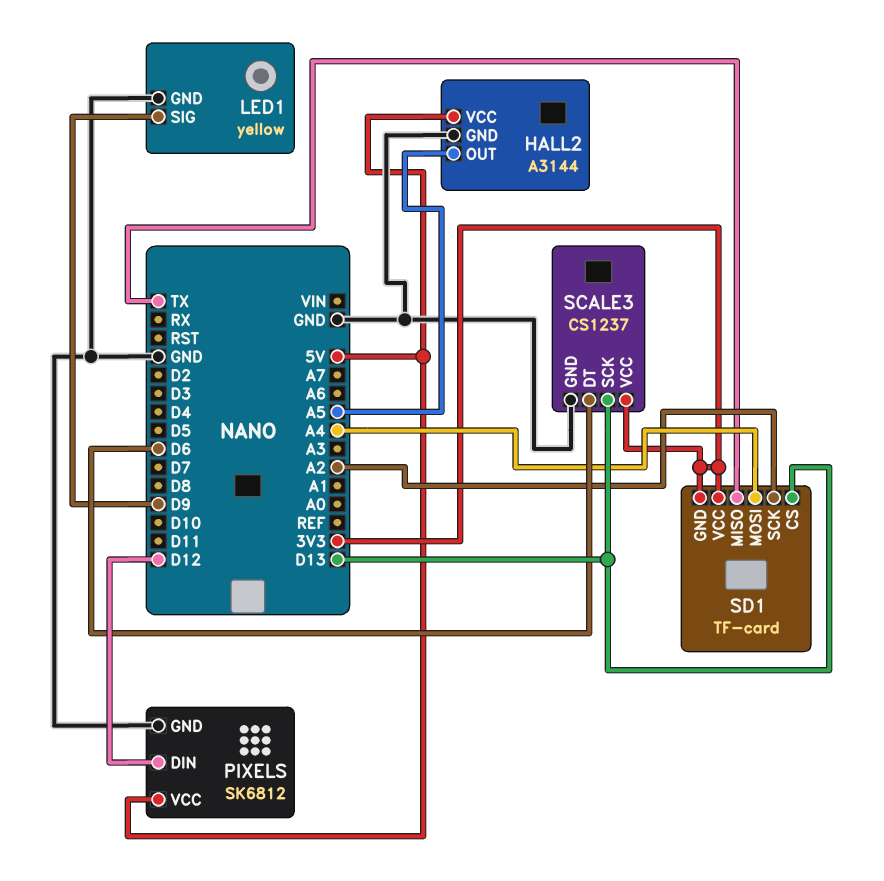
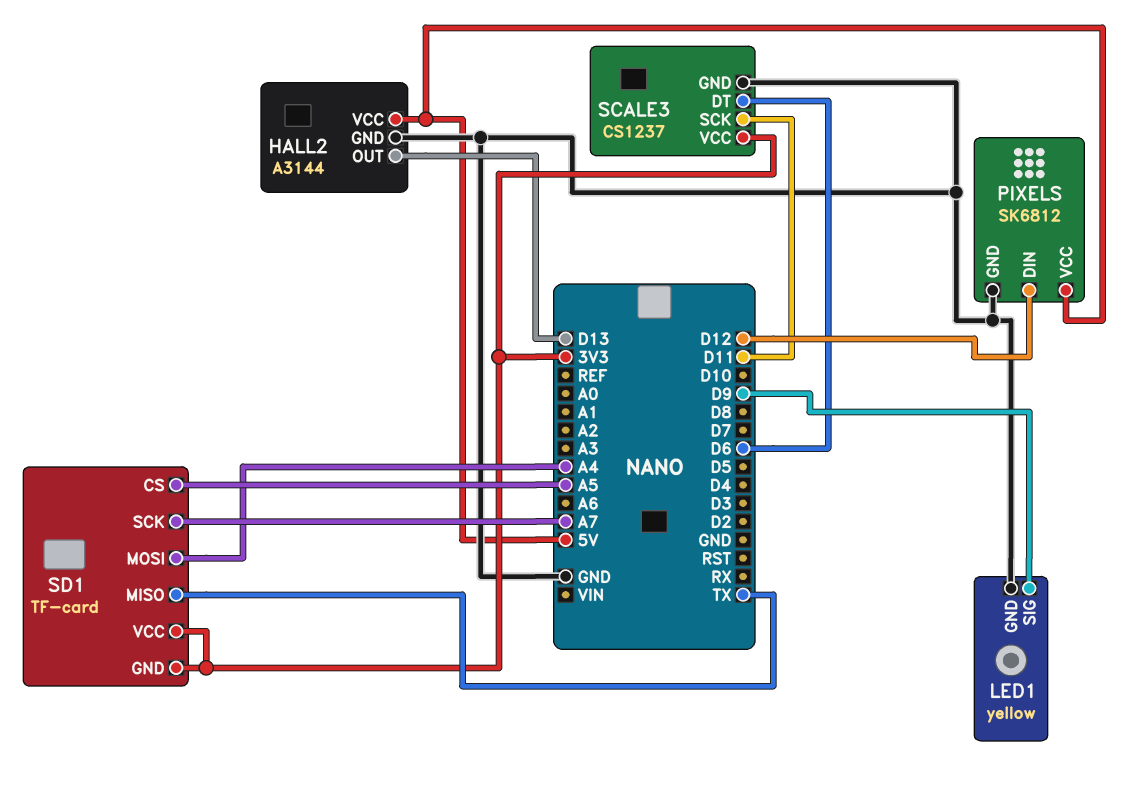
HALL2 pin OUT: A5 -> D13
SCALE3 pin SCK: D13 -> D11
SD1 pin CS: D13 -> A5
SD1 pin SCK: A2 -> A7

